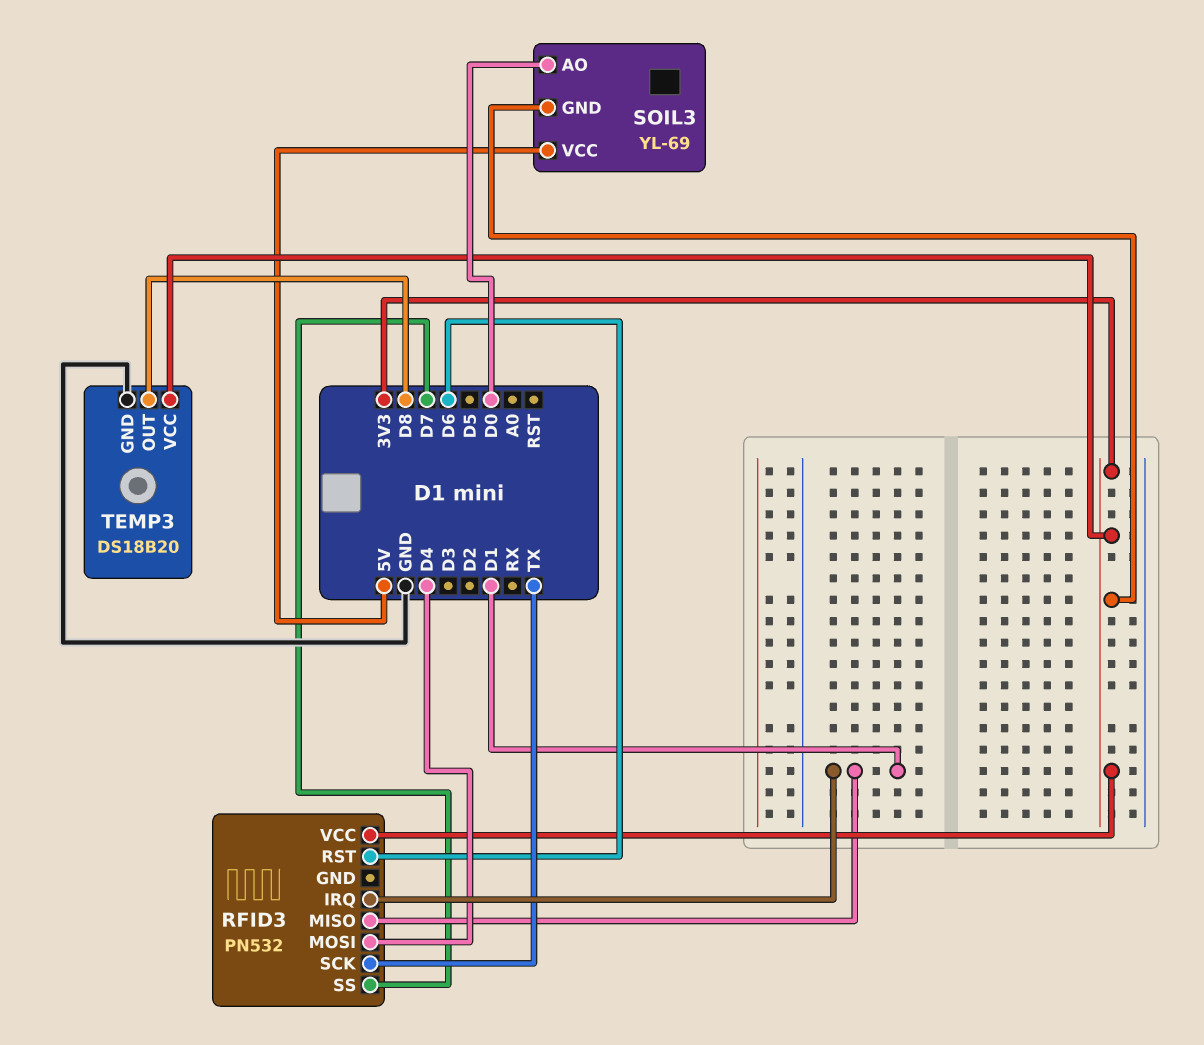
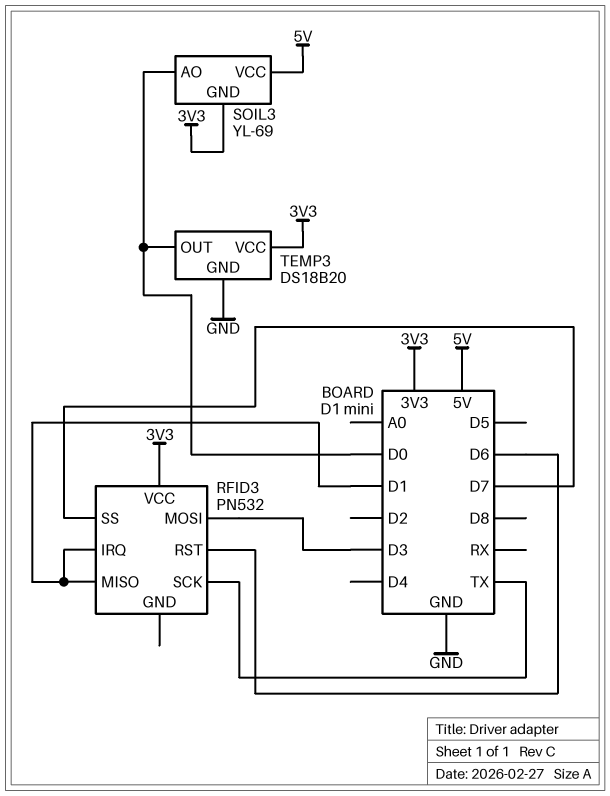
RFID3 pin MOSI: D4 -> D3
TEMP3 pin OUT: D8 -> D0

